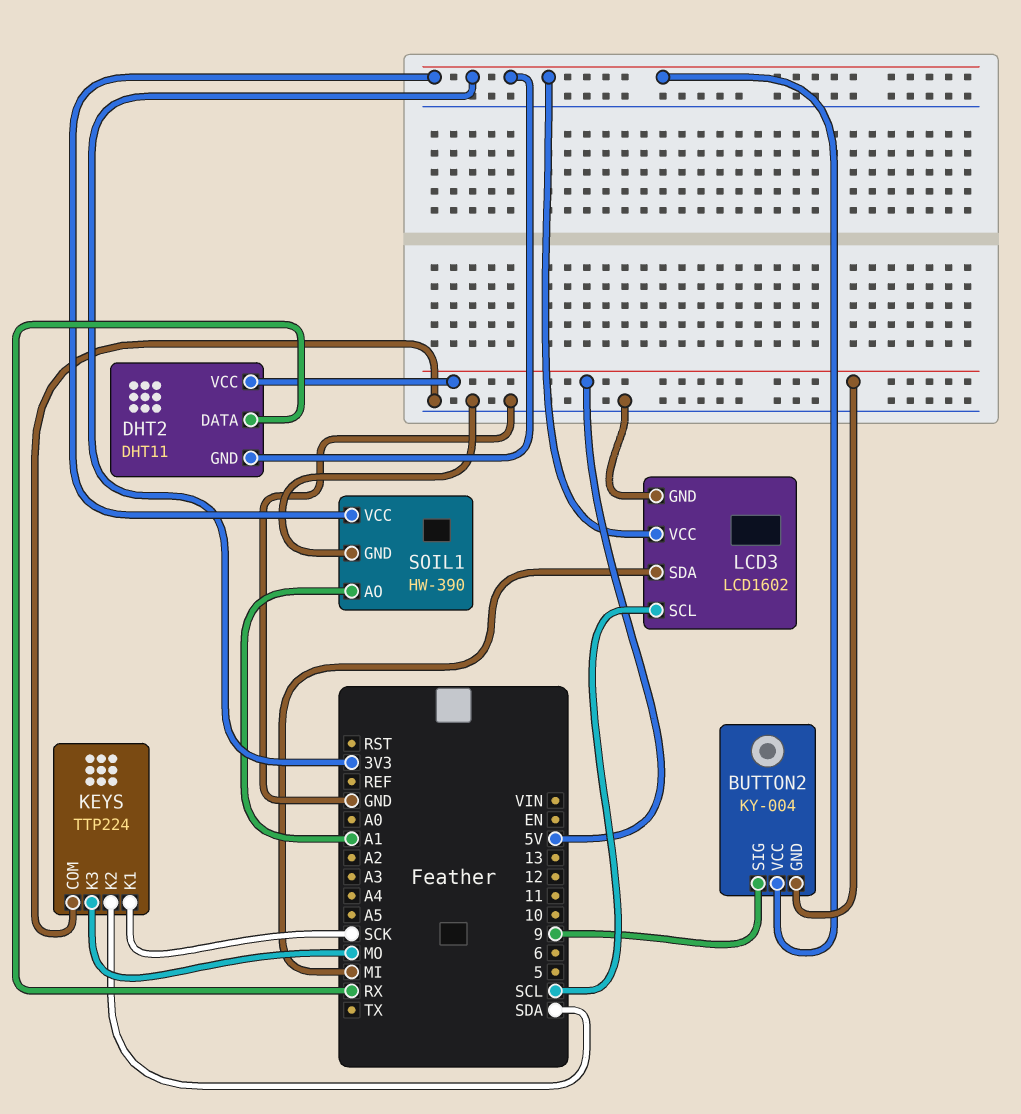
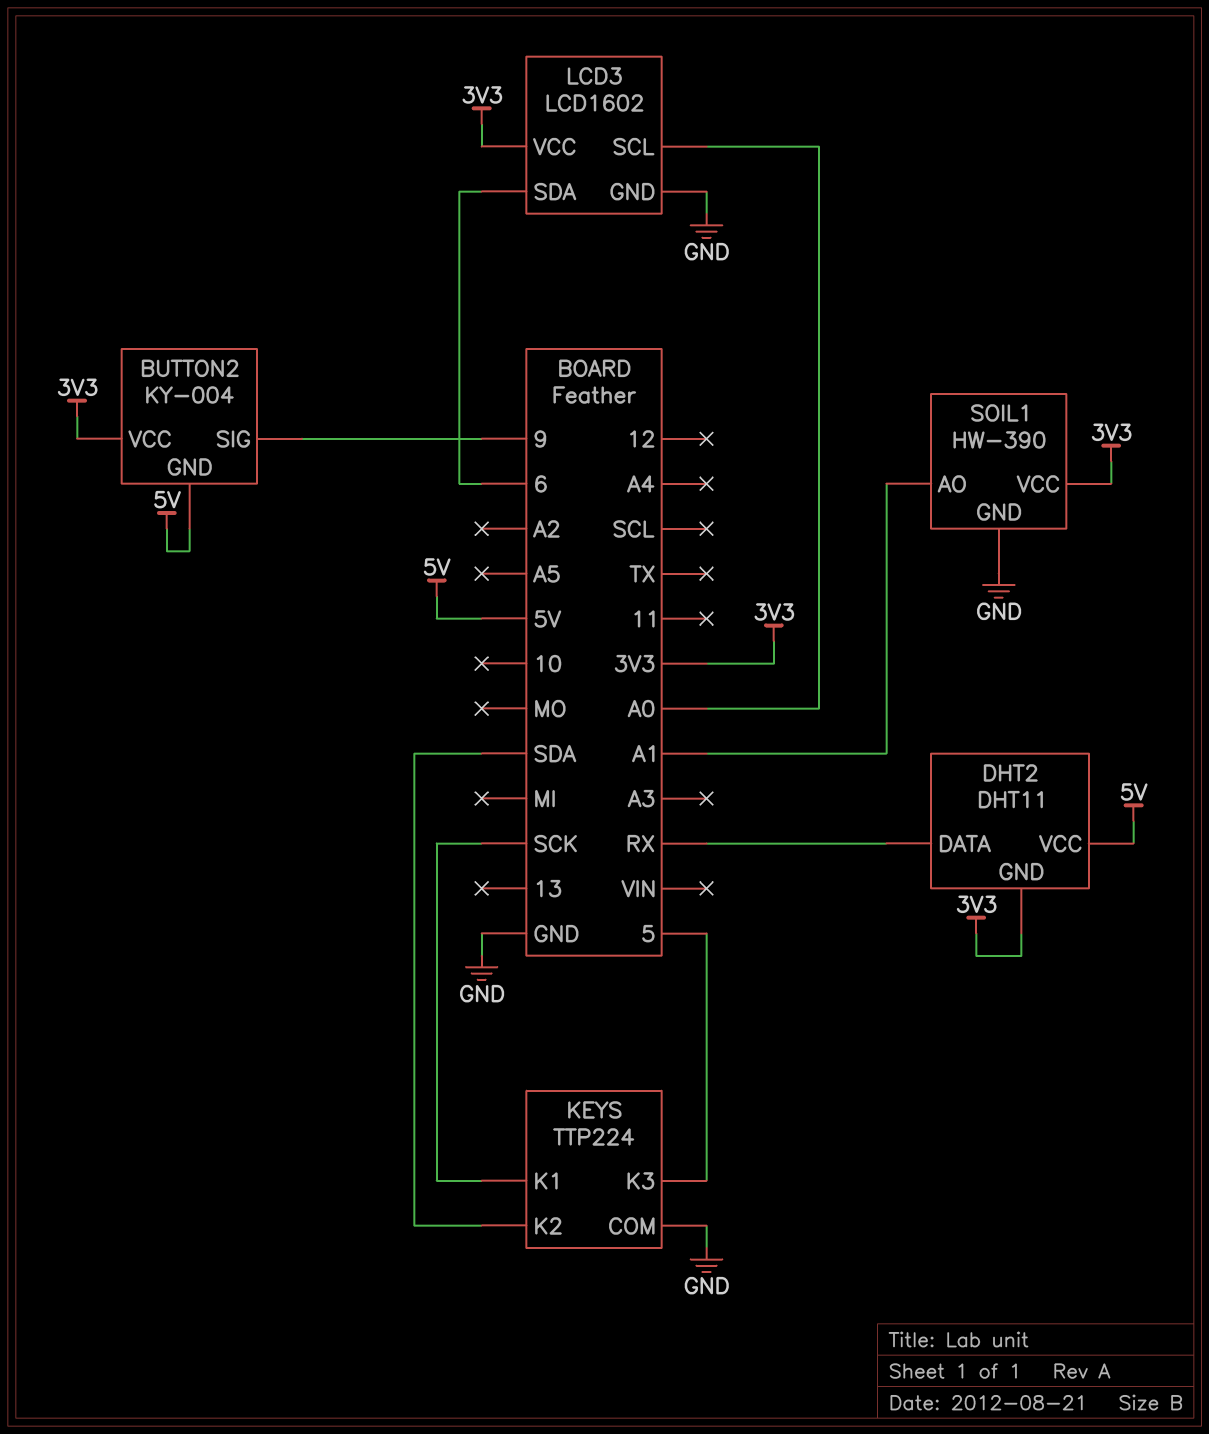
KEYS pin K3: MO -> 5
LCD3 pin SCL: SCL -> A0
LCD3 pin SDA: MI -> 6

